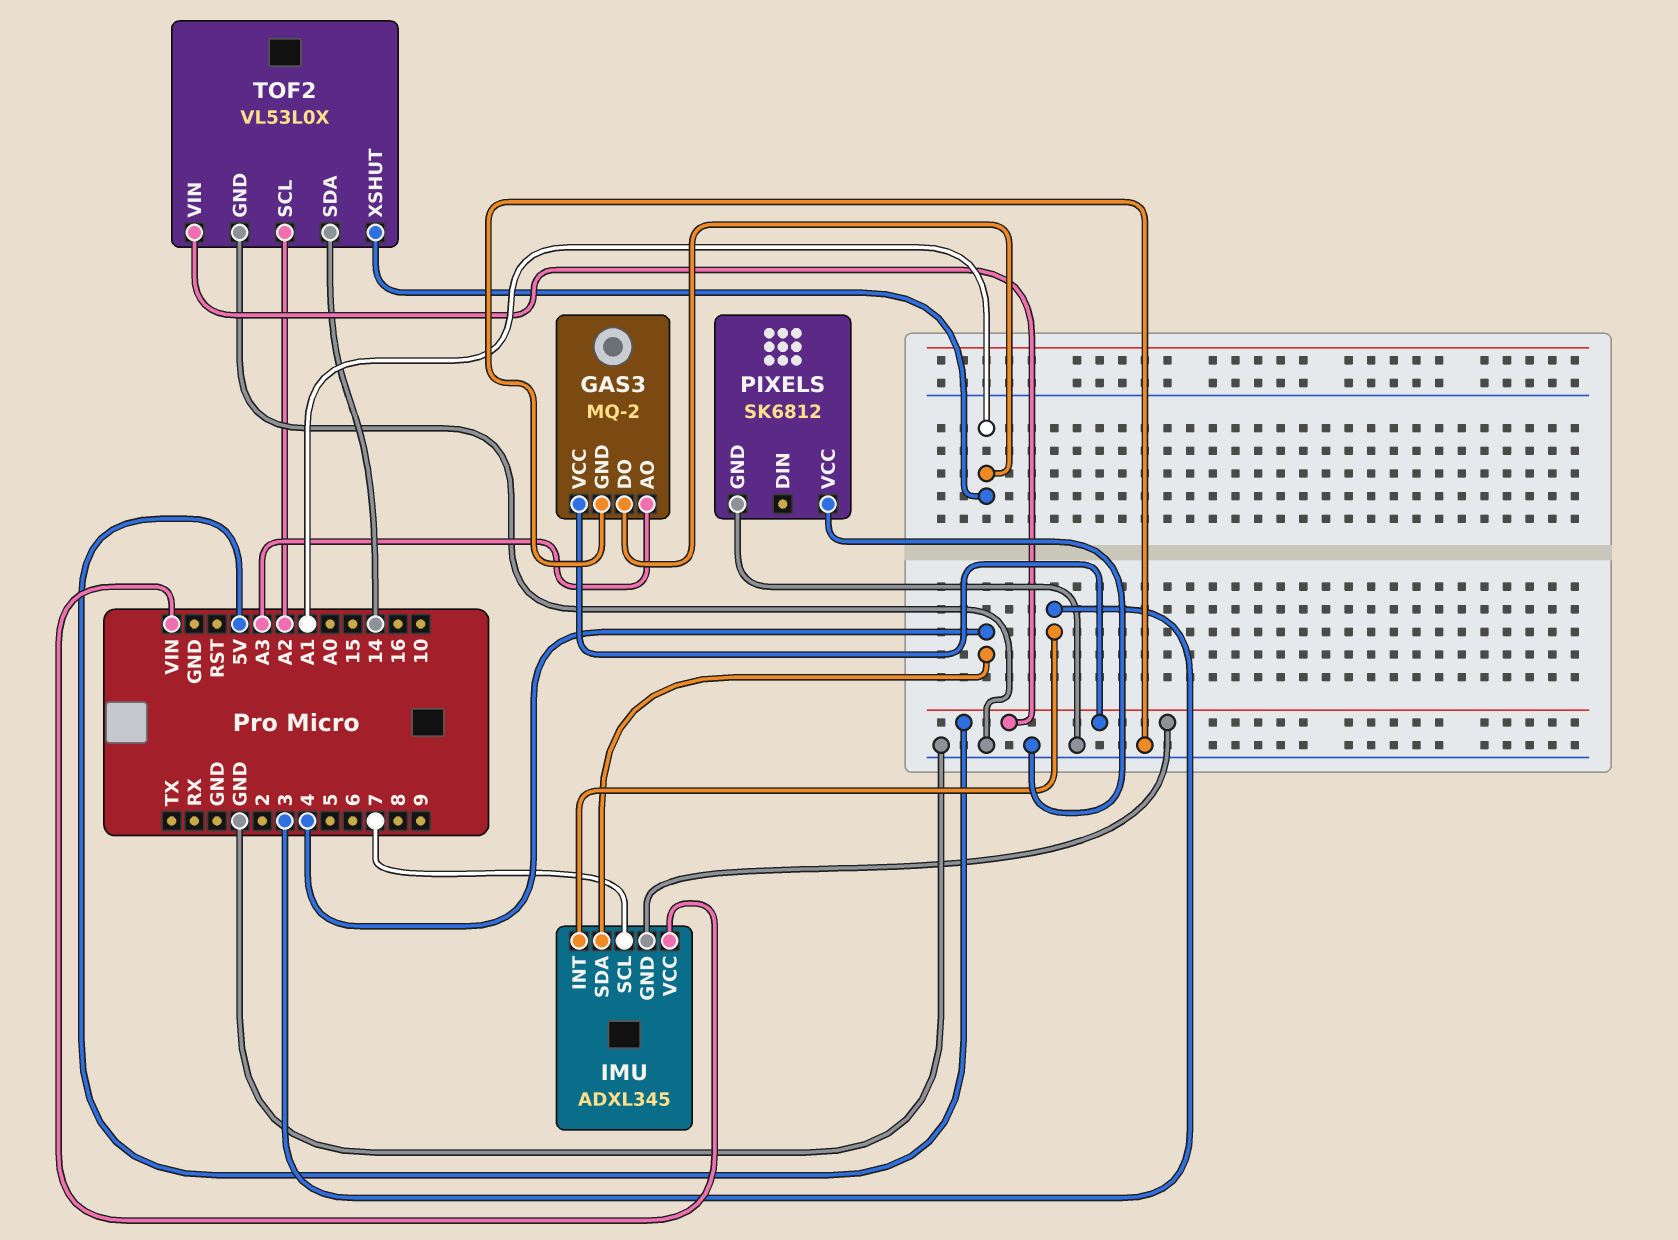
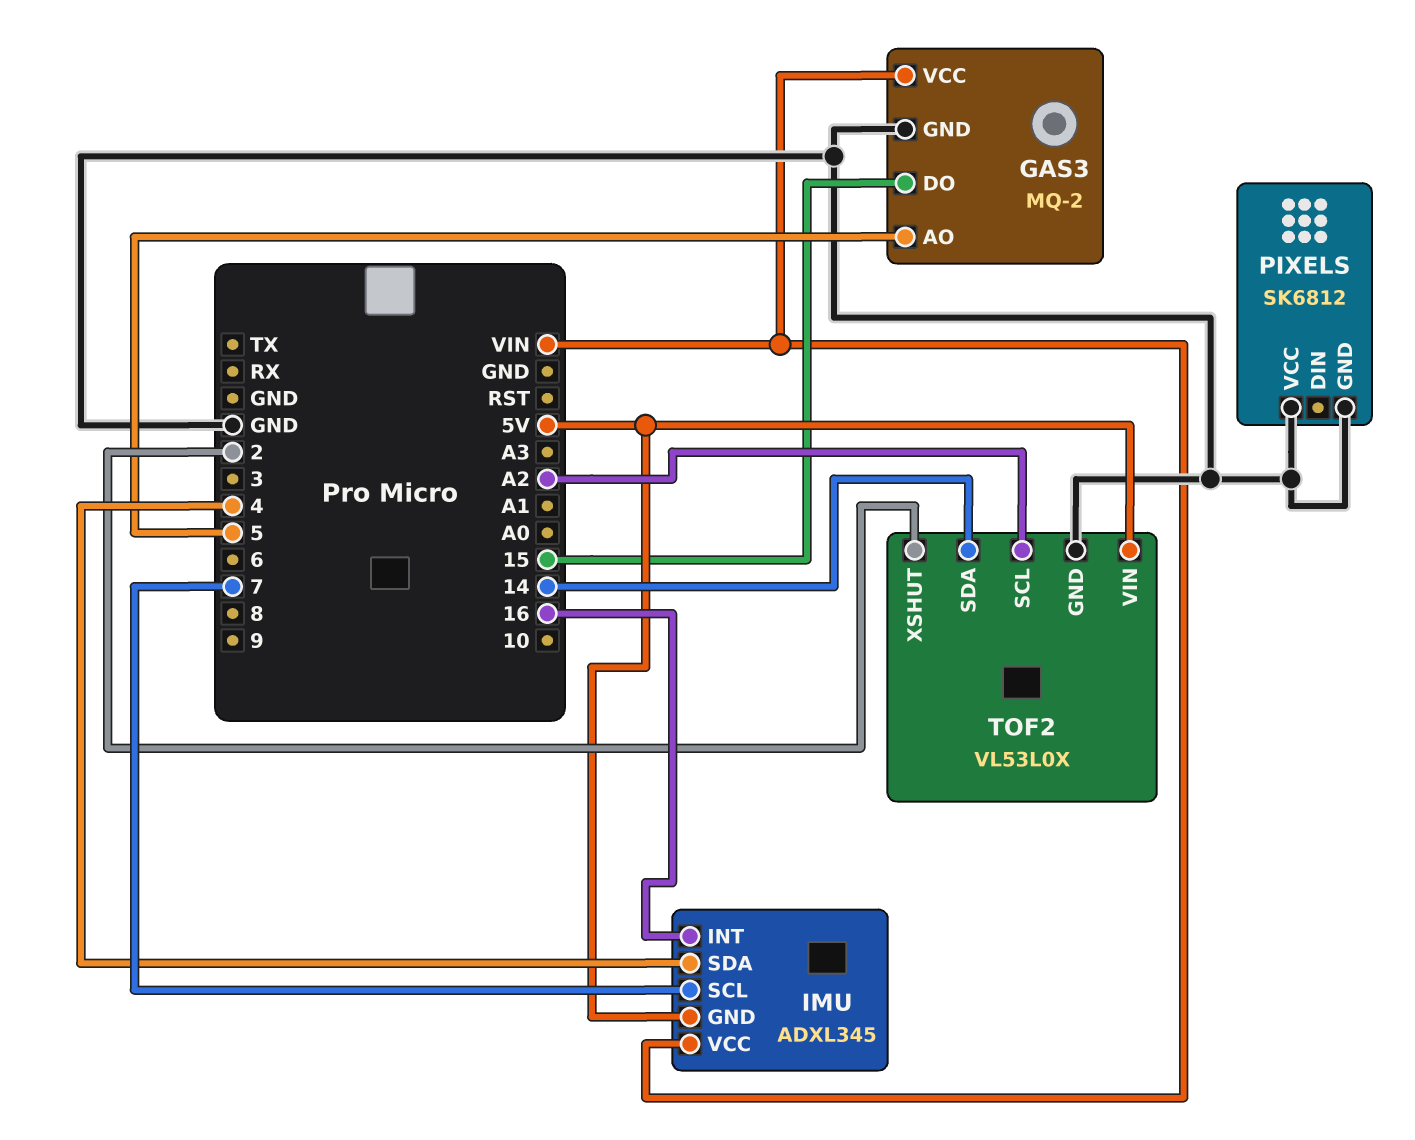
GAS3 pin AO: A3 -> 5
GAS3 pin DO: A1 -> 15
GAS3 pin VCC: 5V -> VIN
IMU pin INT: 3 -> 16
TOF2 pin XSHUT: A1 -> 2

